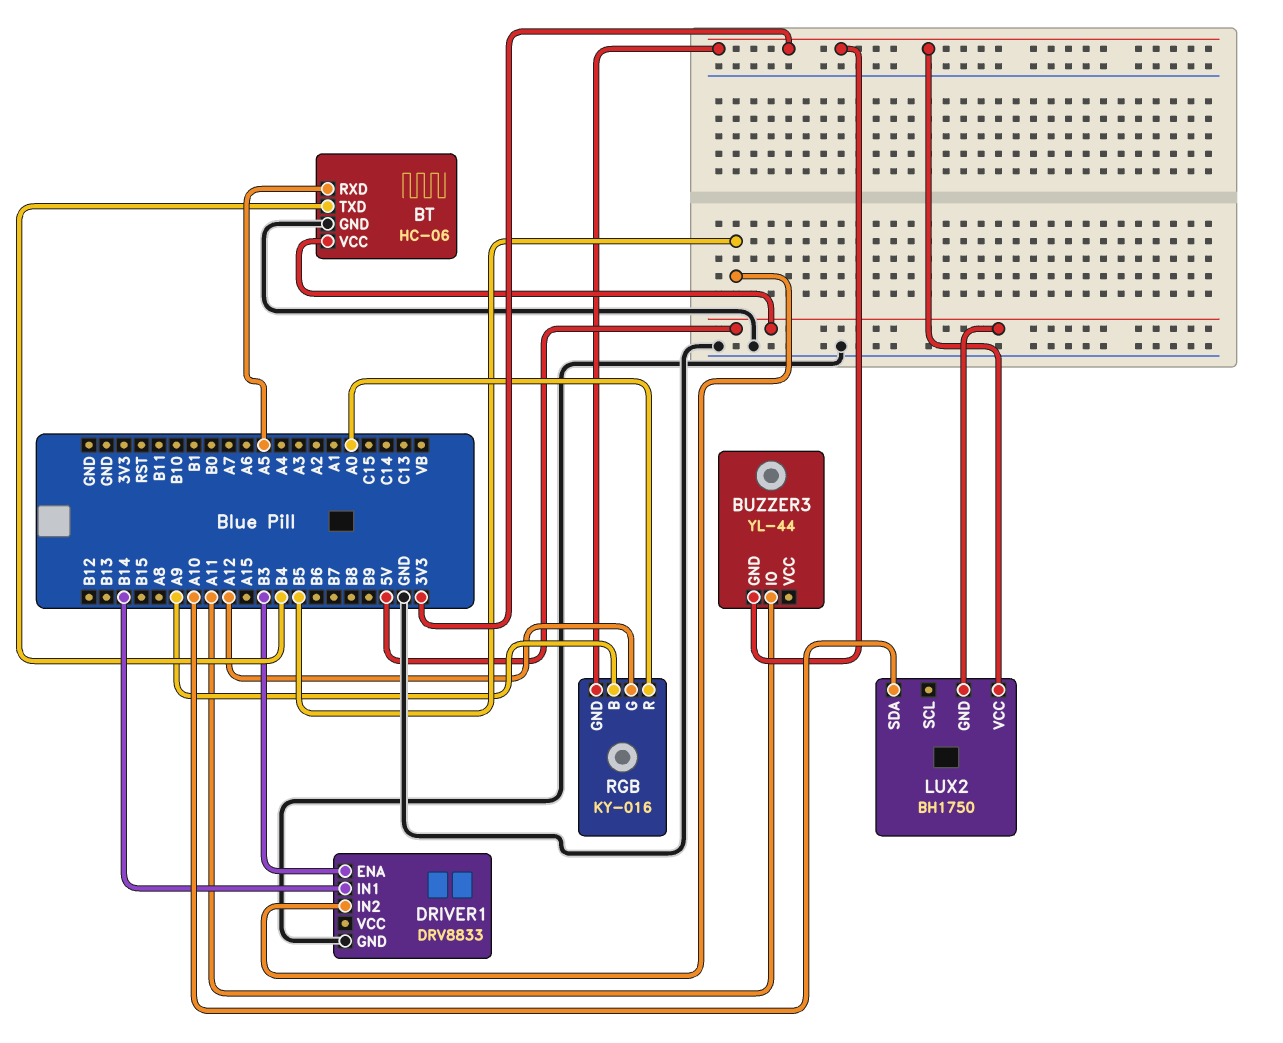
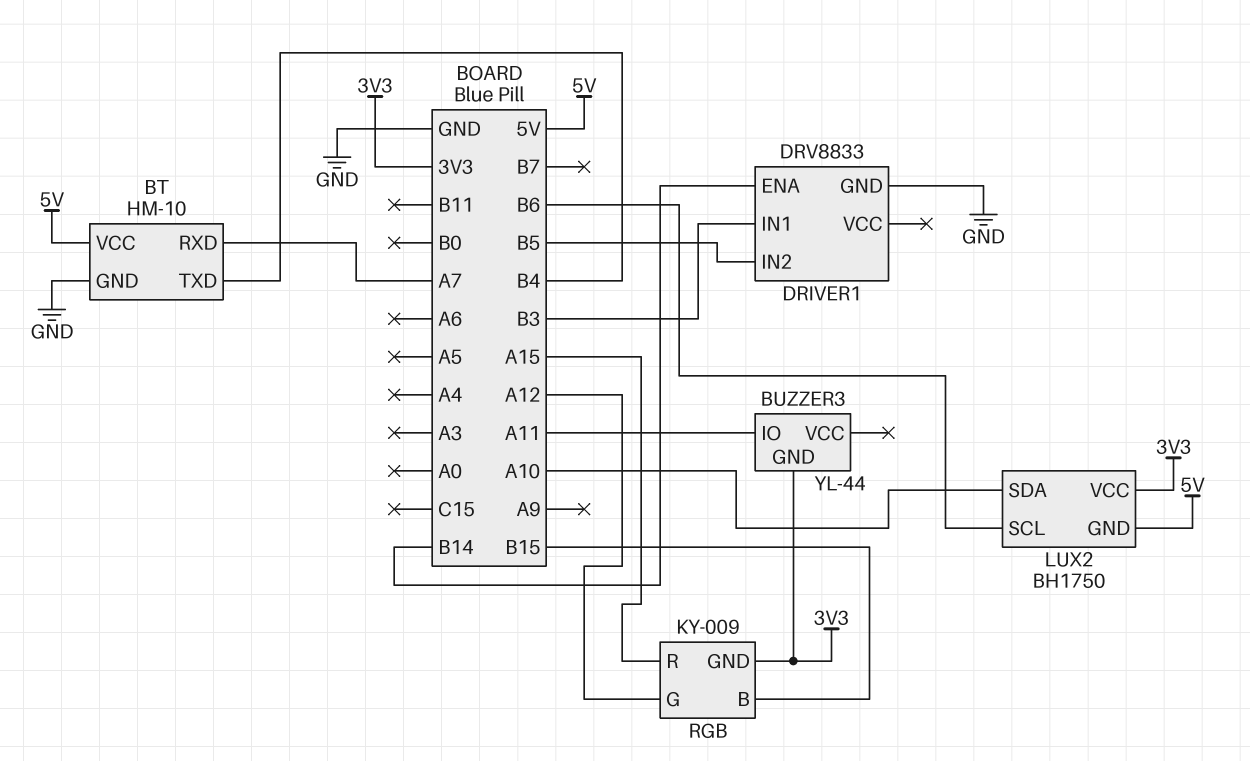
BT: HC-06 -> HM-10
BT pin RXD: A5 -> A7
DRIVER1 pin ENA: B3 -> B14
DRIVER1 pin IN1: B14 -> B3
LUX2 pin SCL: none -> B6
RGB: KY-016 -> KY-009
RGB pin B: A9 -> B15
RGB pin R: A0 -> A15

